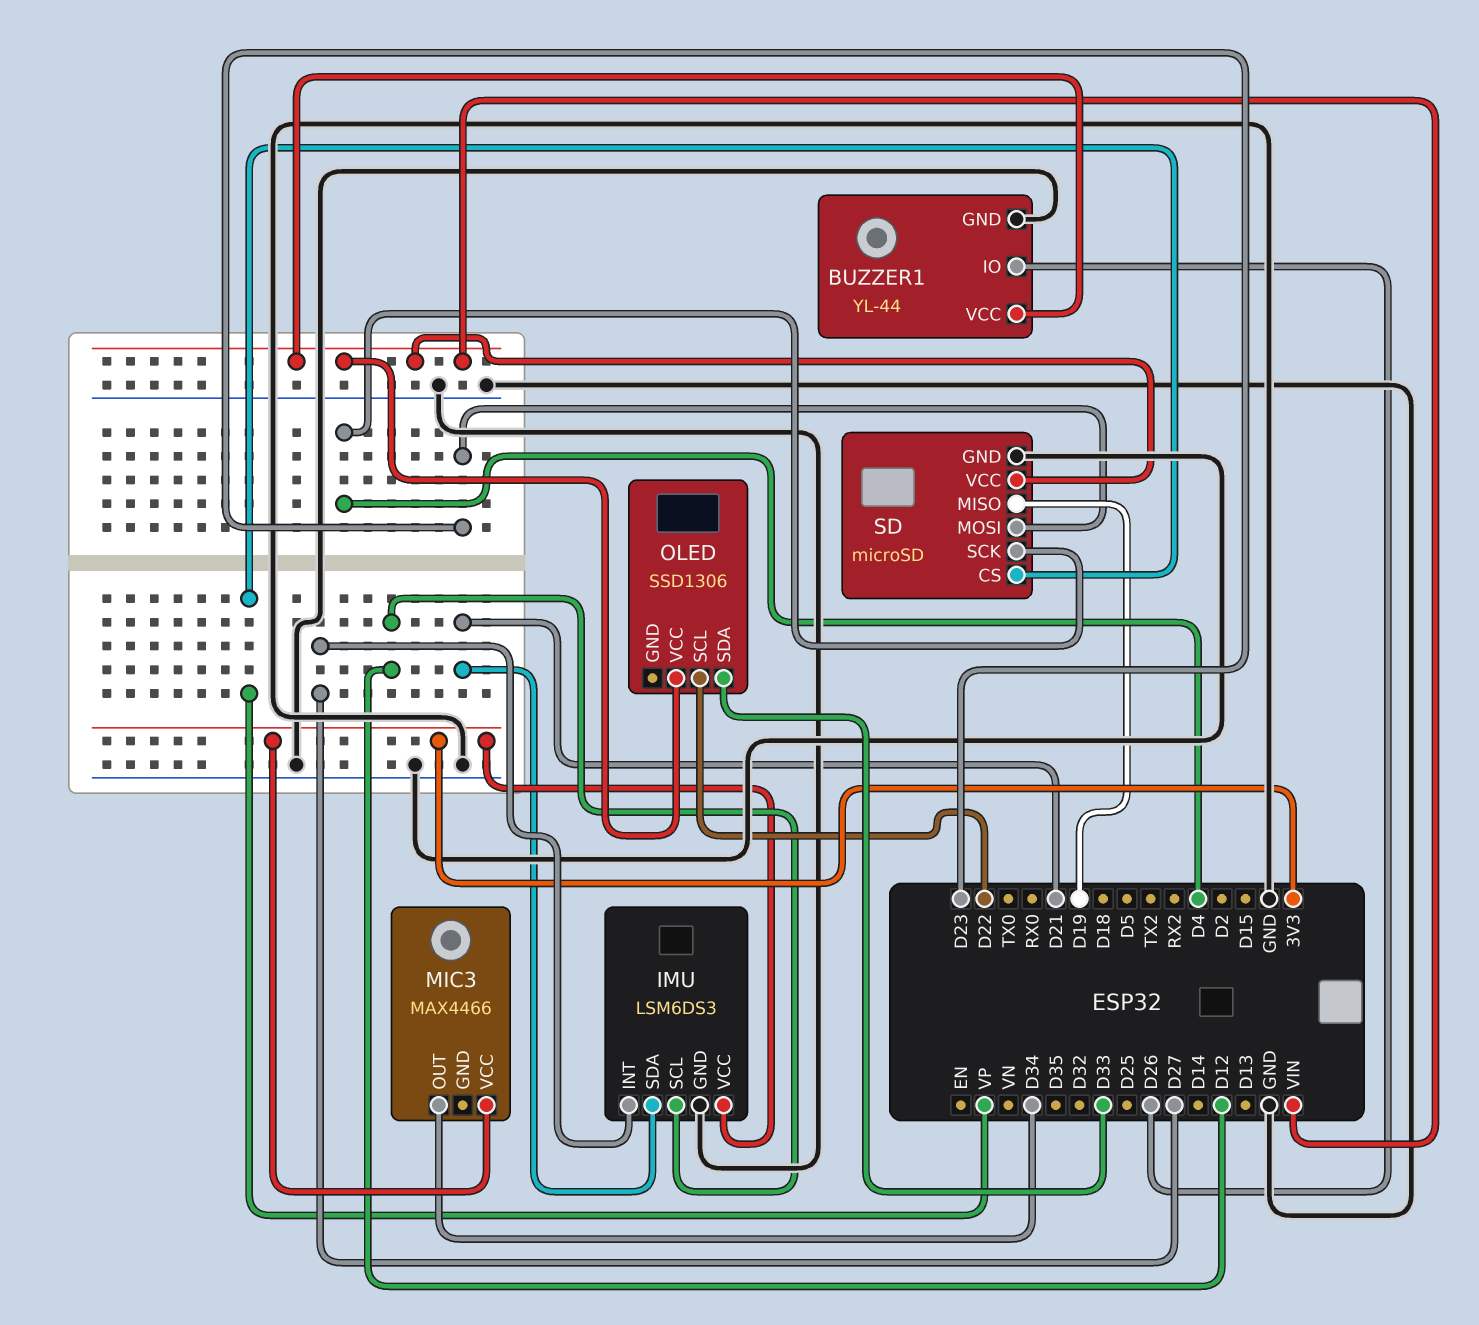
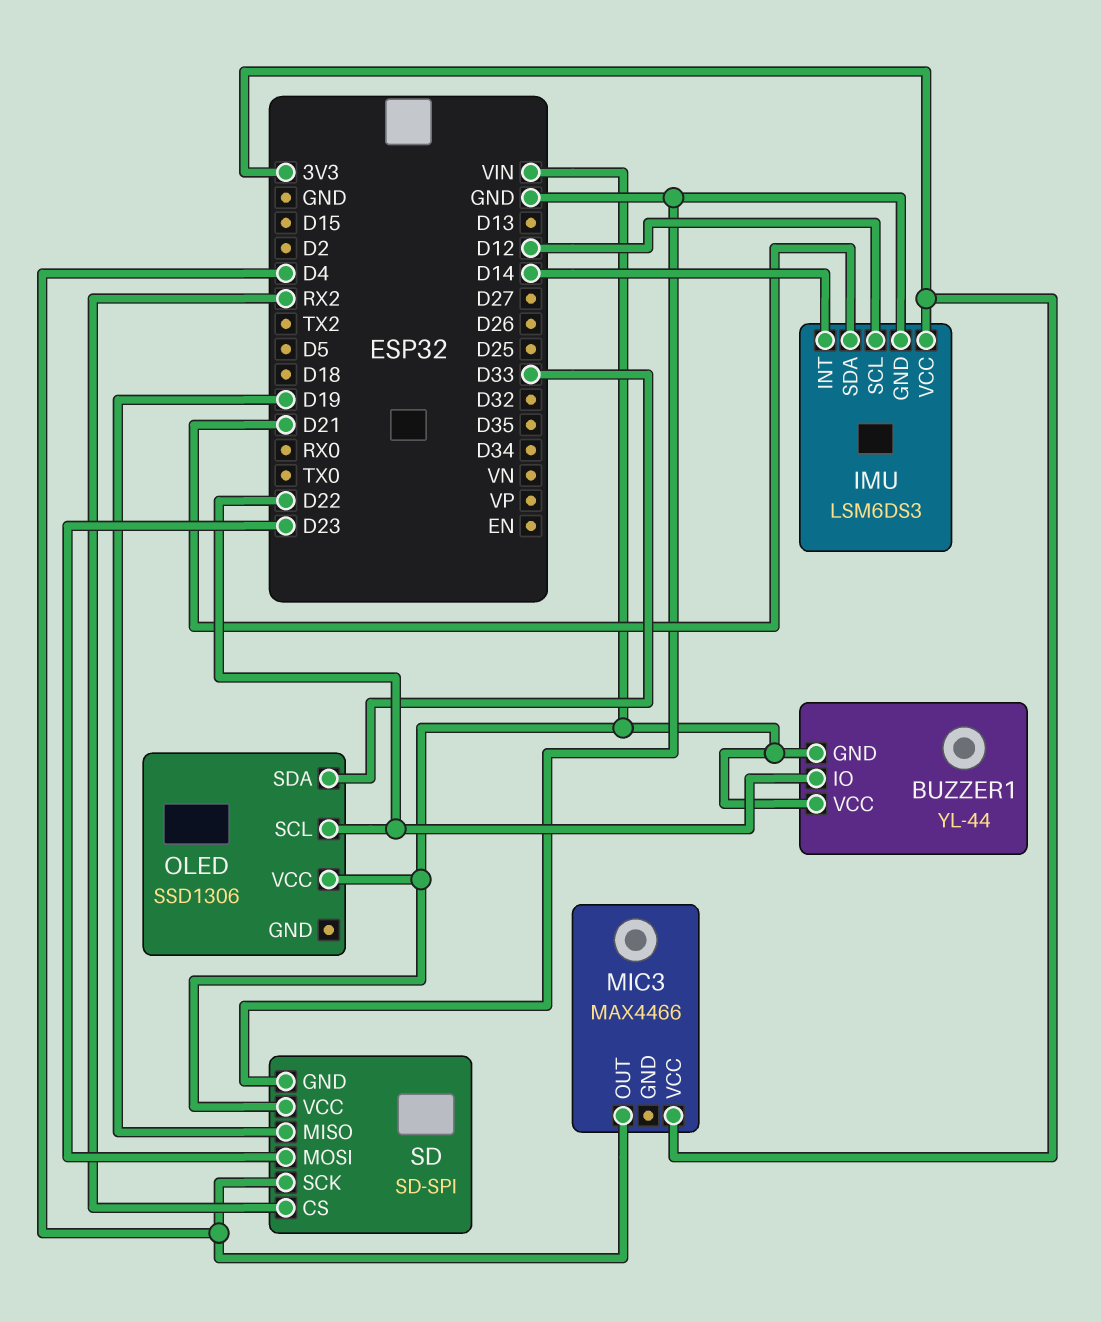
BUZZER1 pin GND: GND -> VIN
BUZZER1 pin IO: D26 -> D22
IMU pin INT: D27 -> D14
MIC3 pin OUT: D34 -> D4
SD: microSD -> SD-SPI
SD pin CS: VP -> RX2

